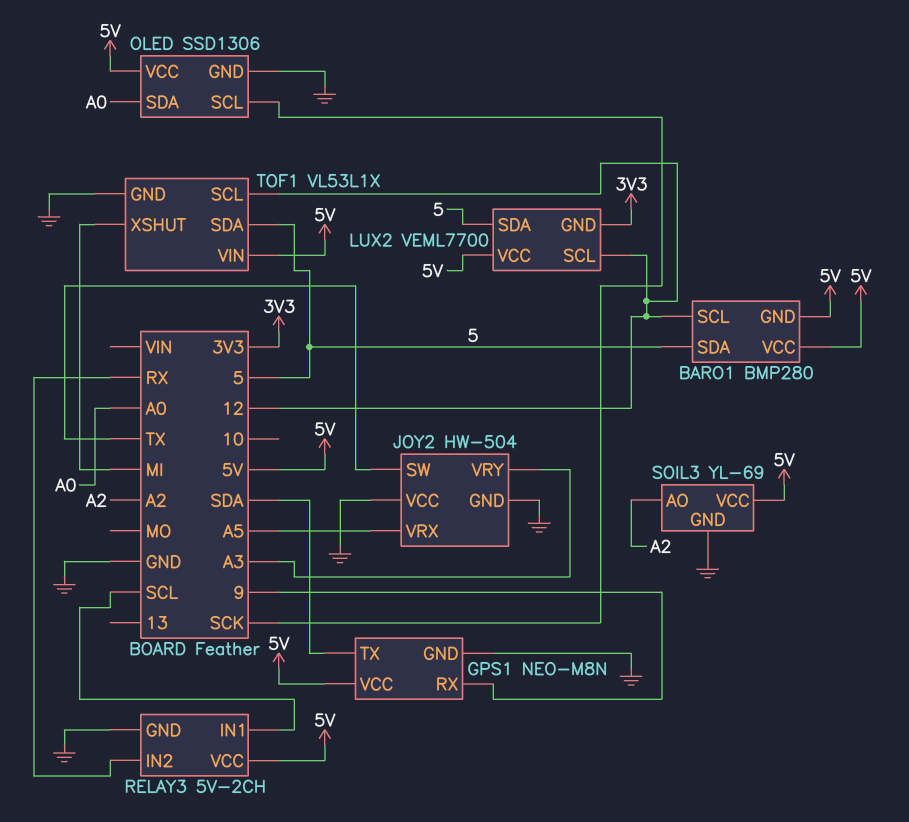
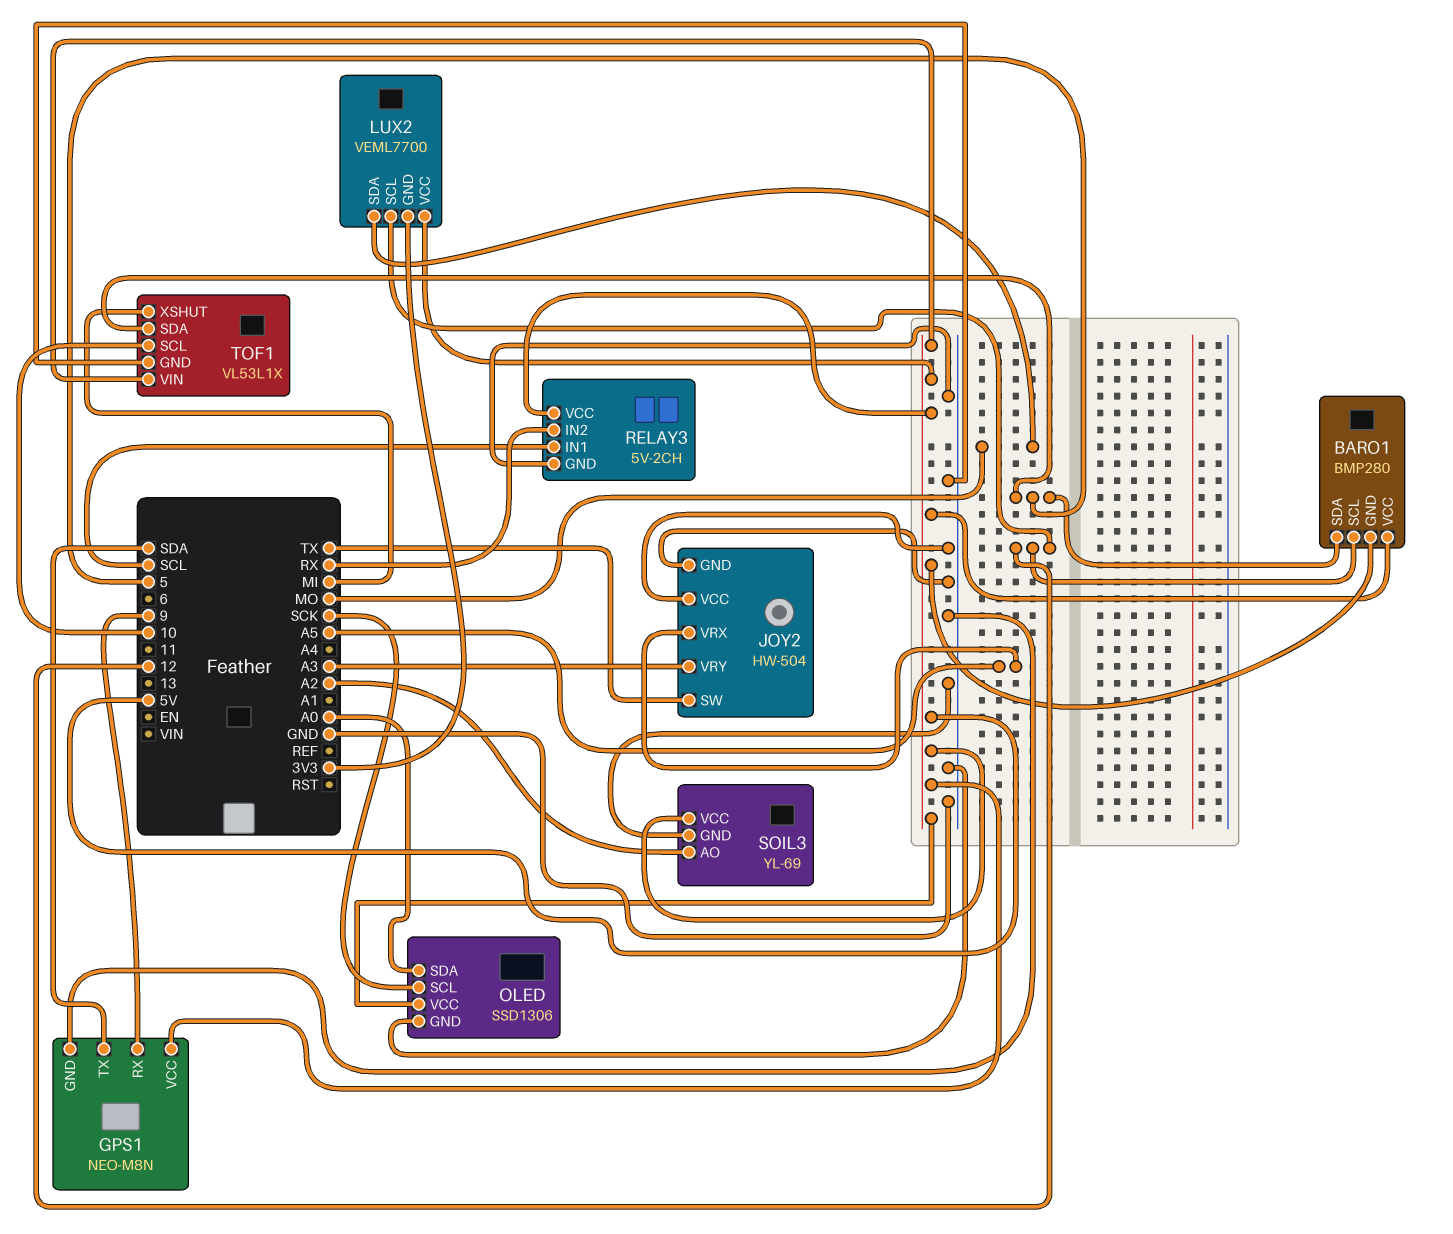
LUX2 pin SDA: 5 -> MO
TOF1 pin SCL: 12 -> 10

